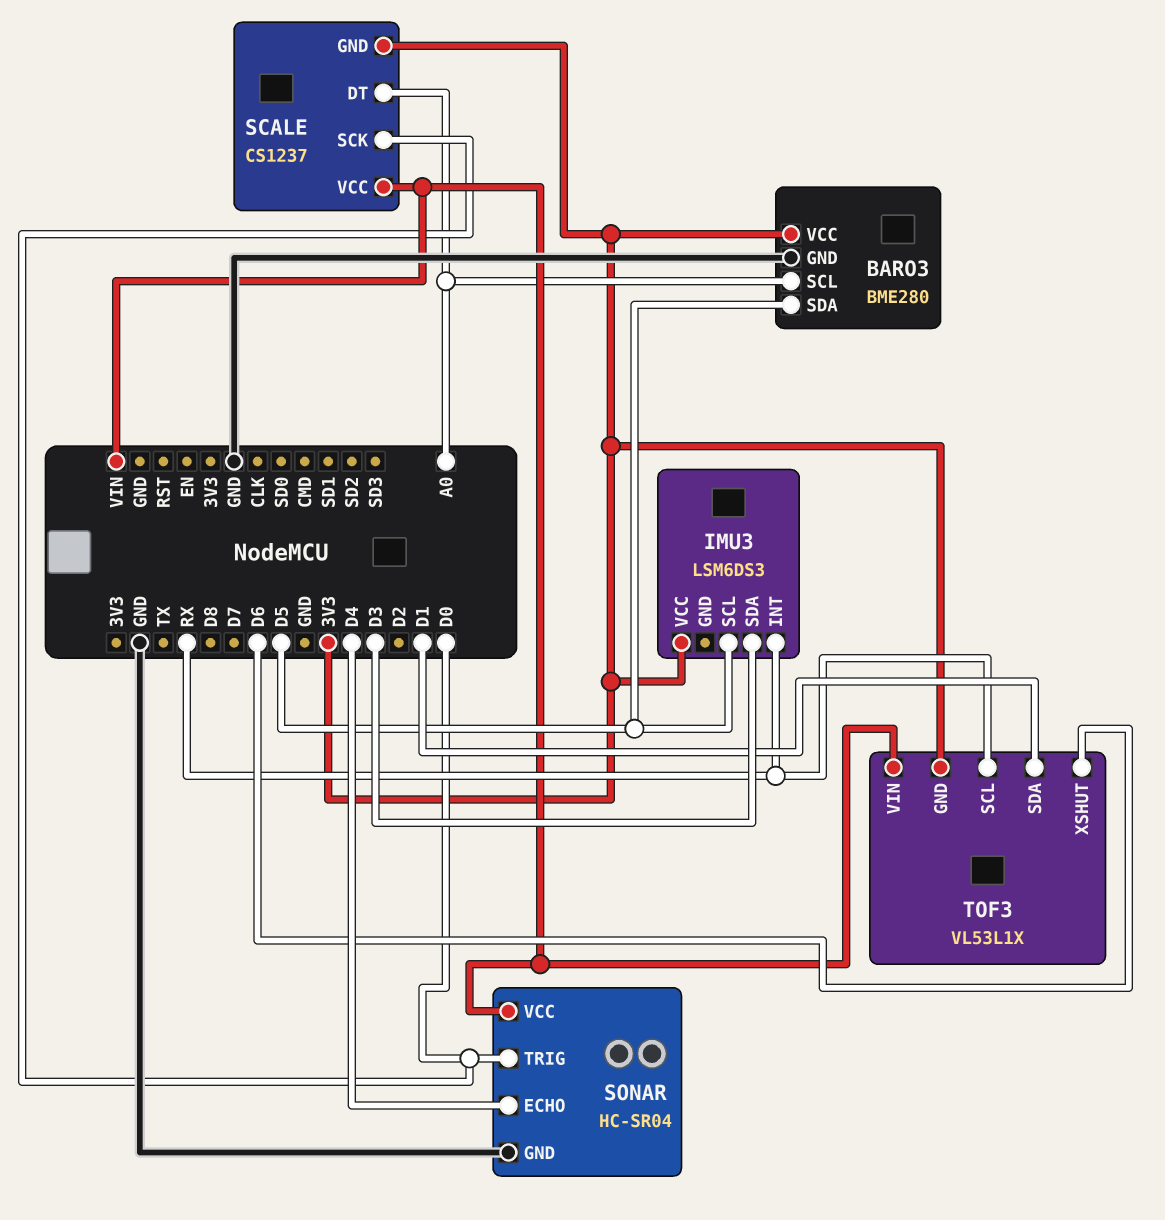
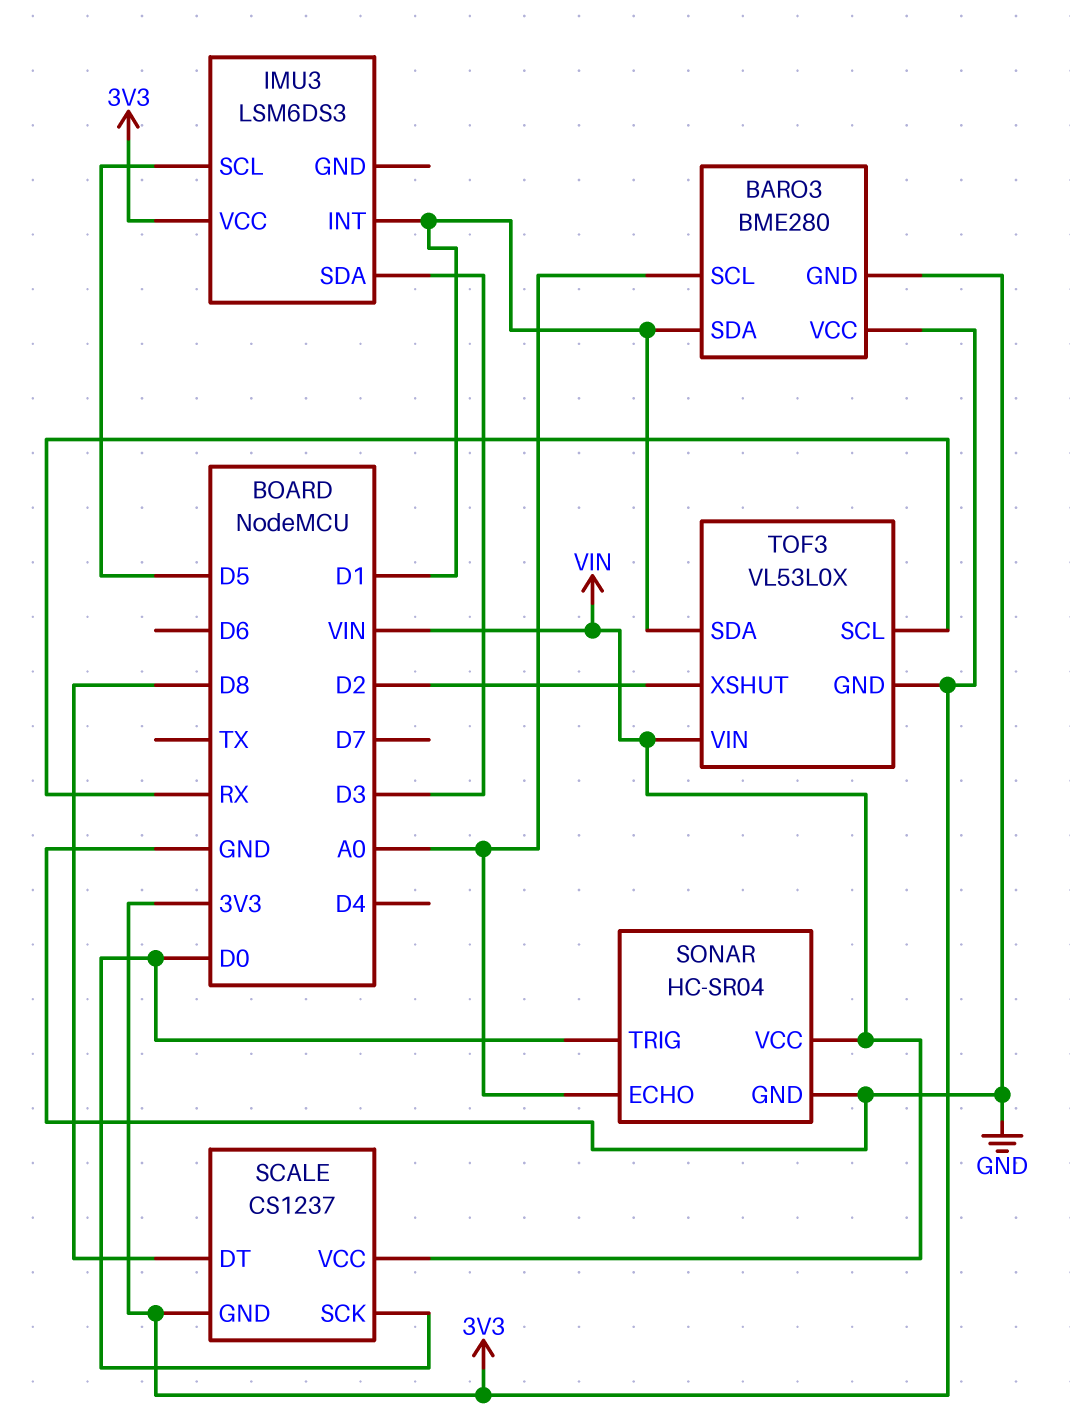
BARO3 pin SDA: D5 -> D1
IMU3 pin INT: RX -> D1
SCALE pin DT: A0 -> D8
SONAR pin ECHO: D4 -> A0
TOF3: VL53L1X -> VL53L0X
TOF3 pin XSHUT: D6 -> D2

